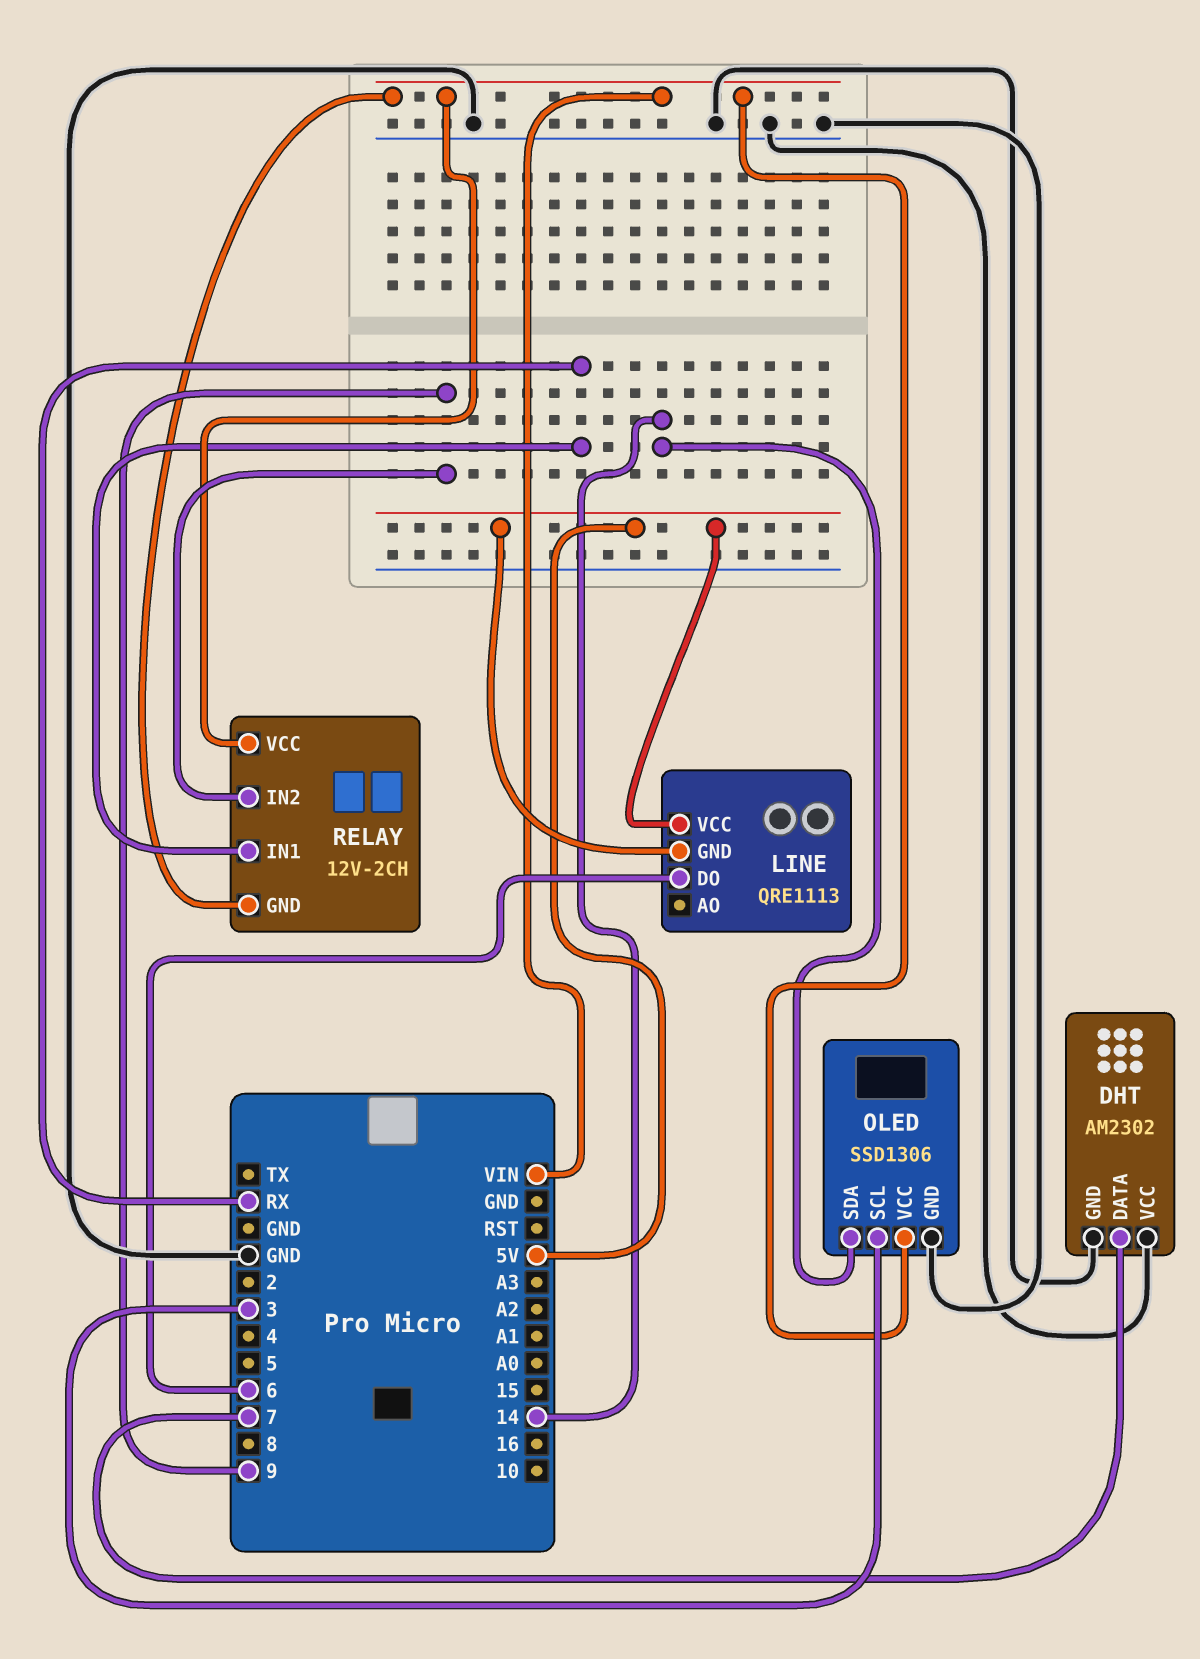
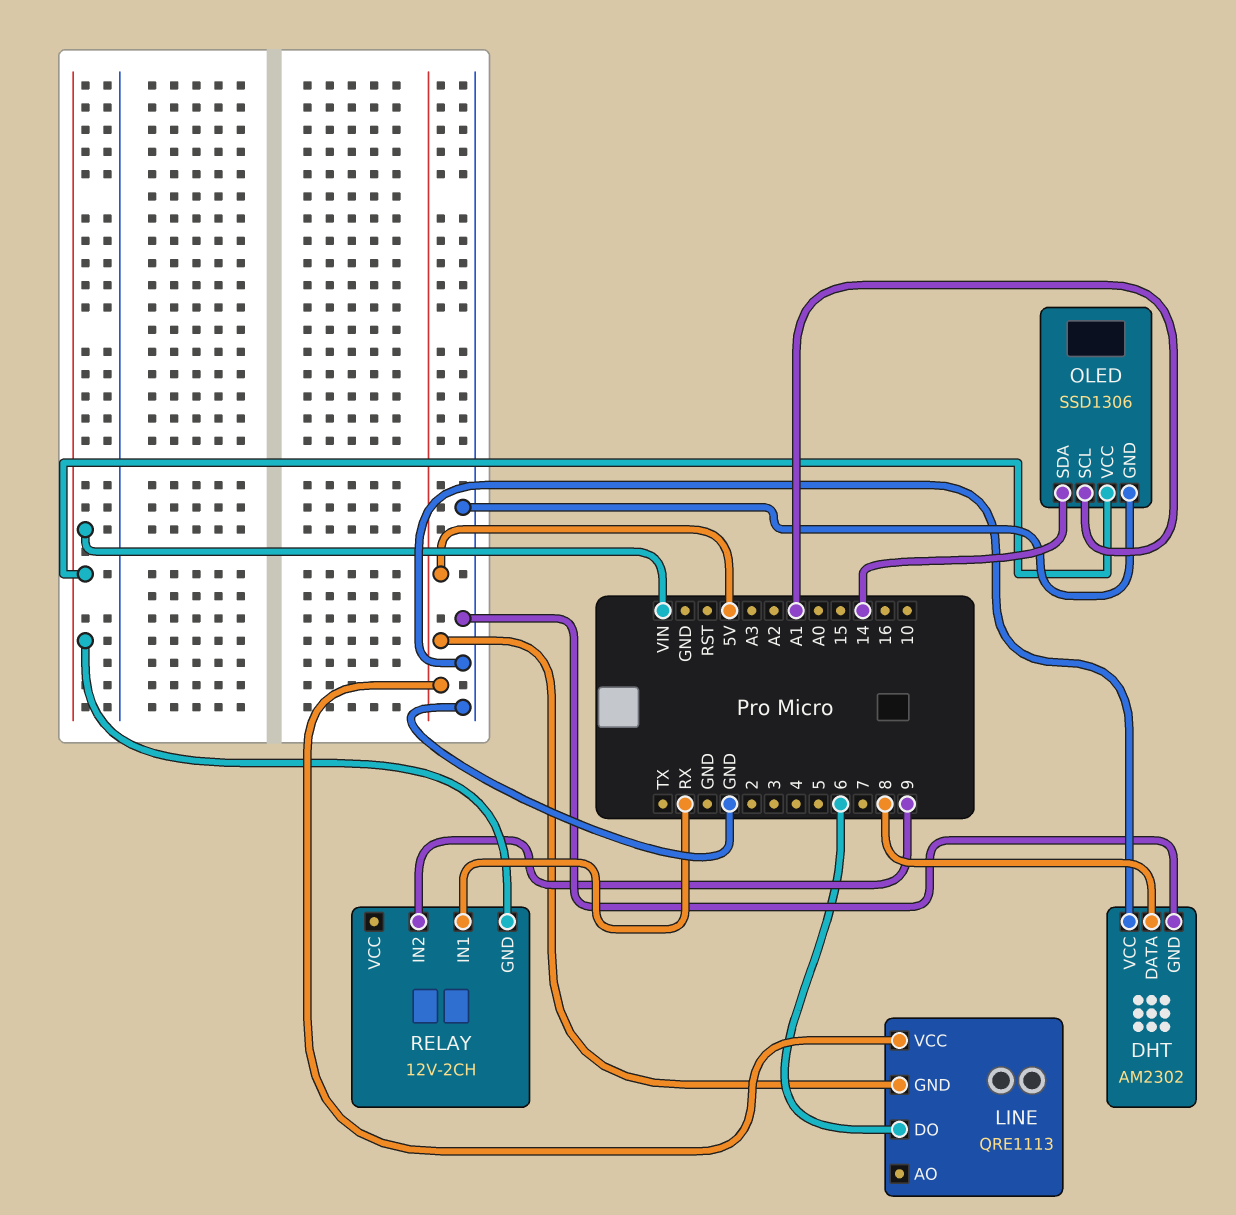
DHT pin DATA: 7 -> 8
OLED pin SCL: 3 -> A1
RELAY pin VCC: VIN -> none

